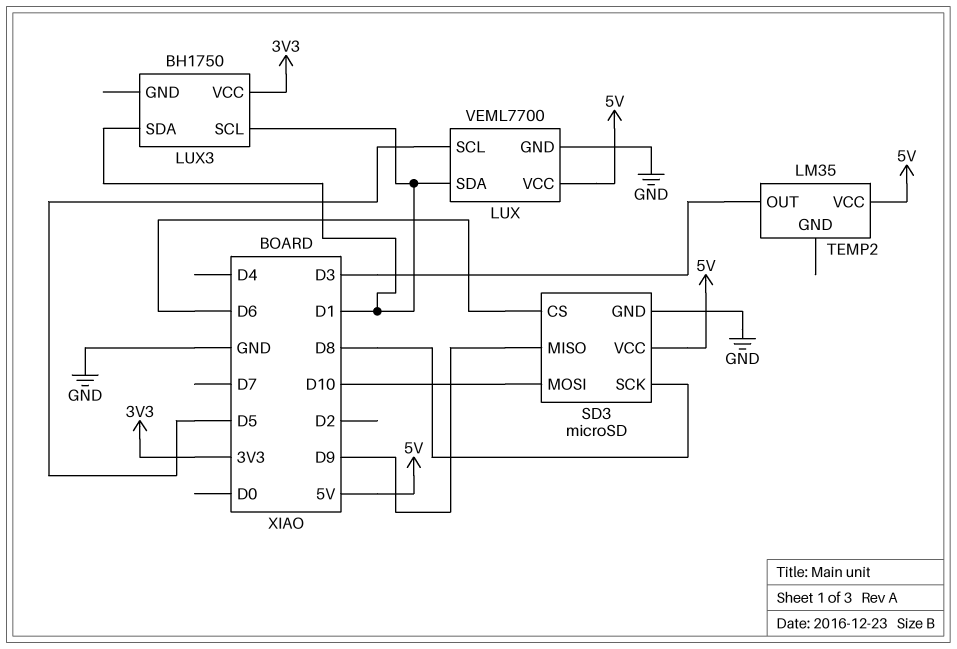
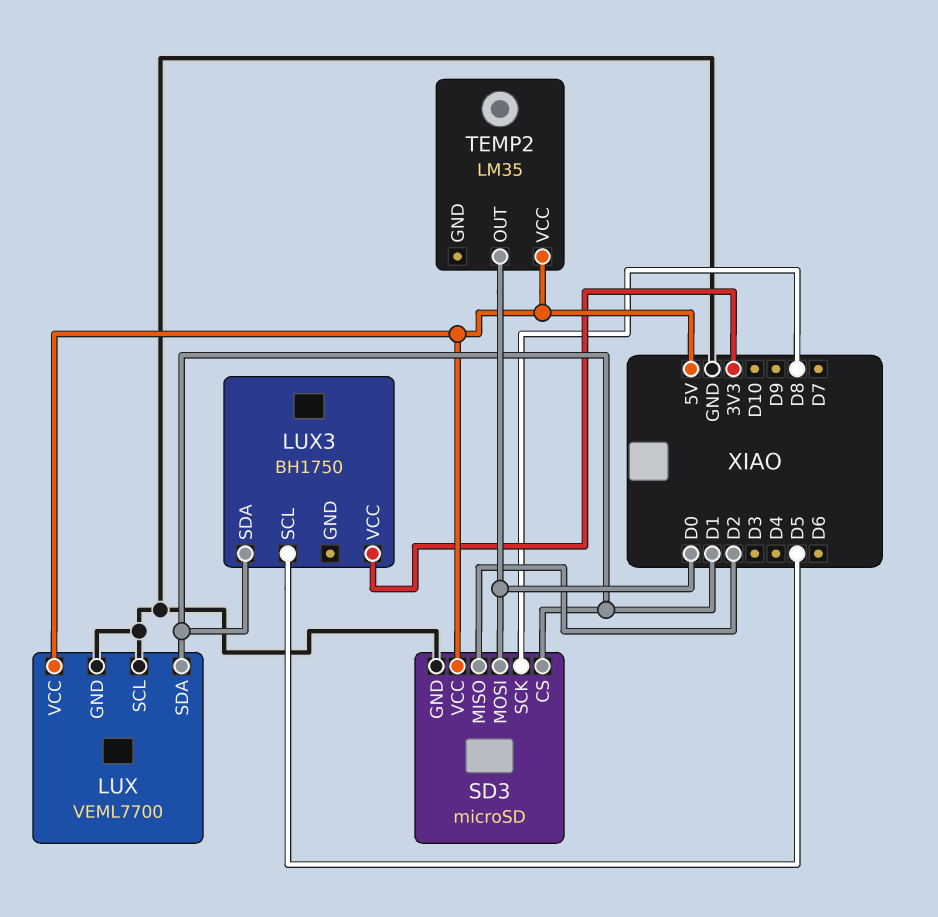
LUX pin SCL: D5 -> GND
LUX3 pin SCL: D1 -> D5
SD3 pin CS: D6 -> D1
SD3 pin MISO: D9 -> D2
SD3 pin MOSI: D10 -> D0
TEMP2 pin OUT: D3 -> D0

